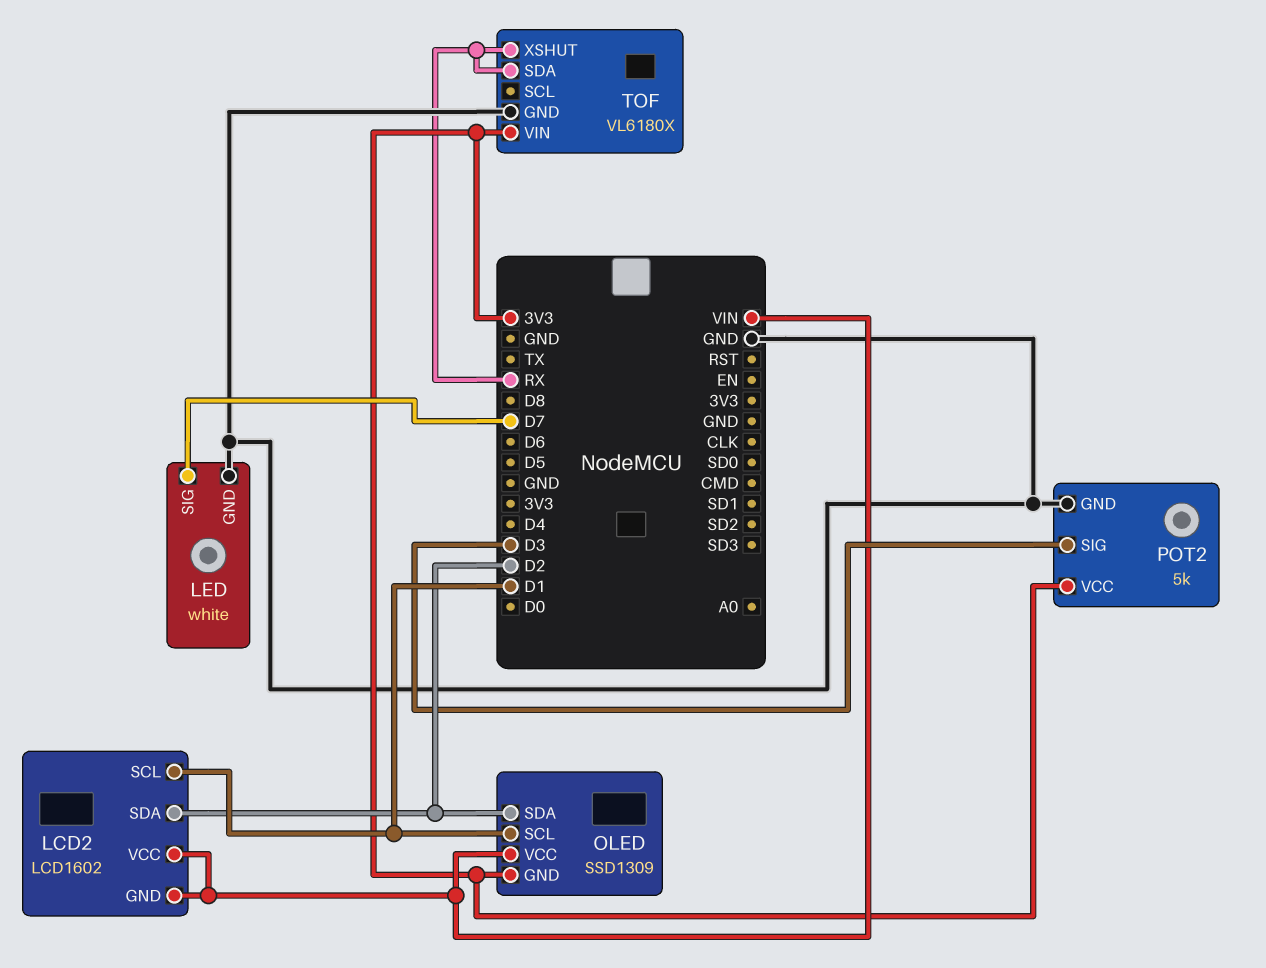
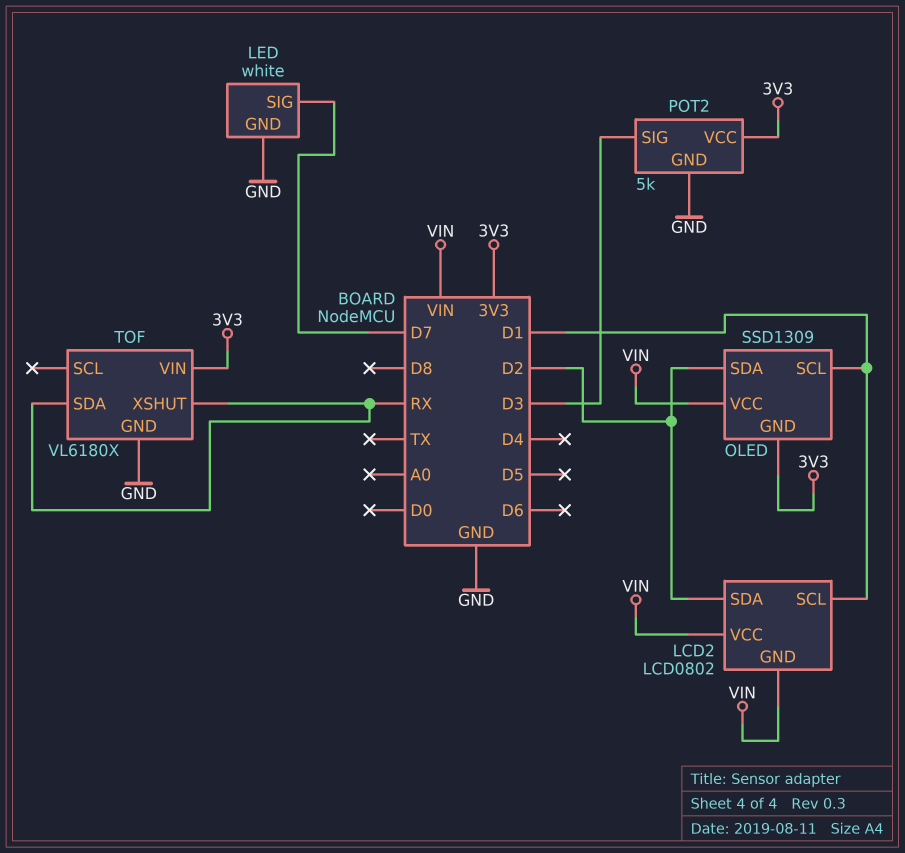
LCD2: LCD1602 -> LCD0802

